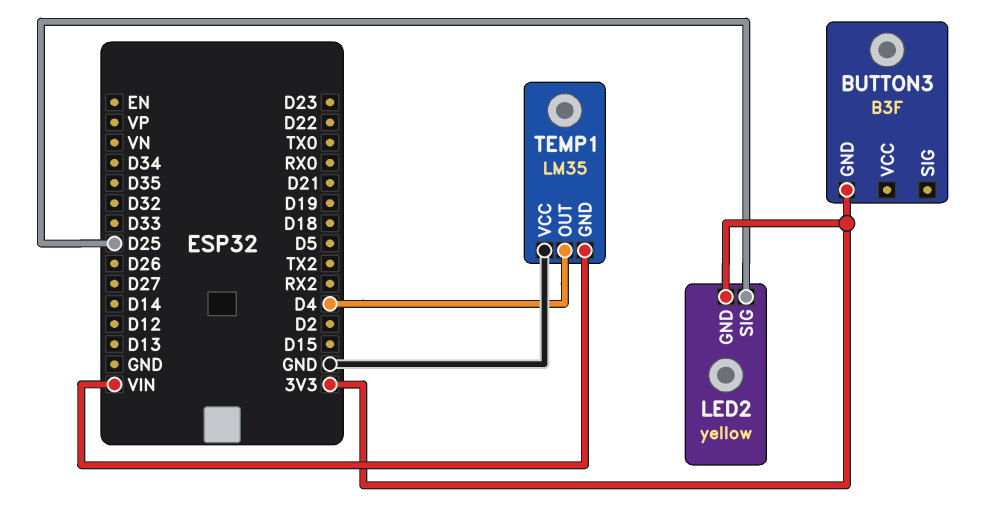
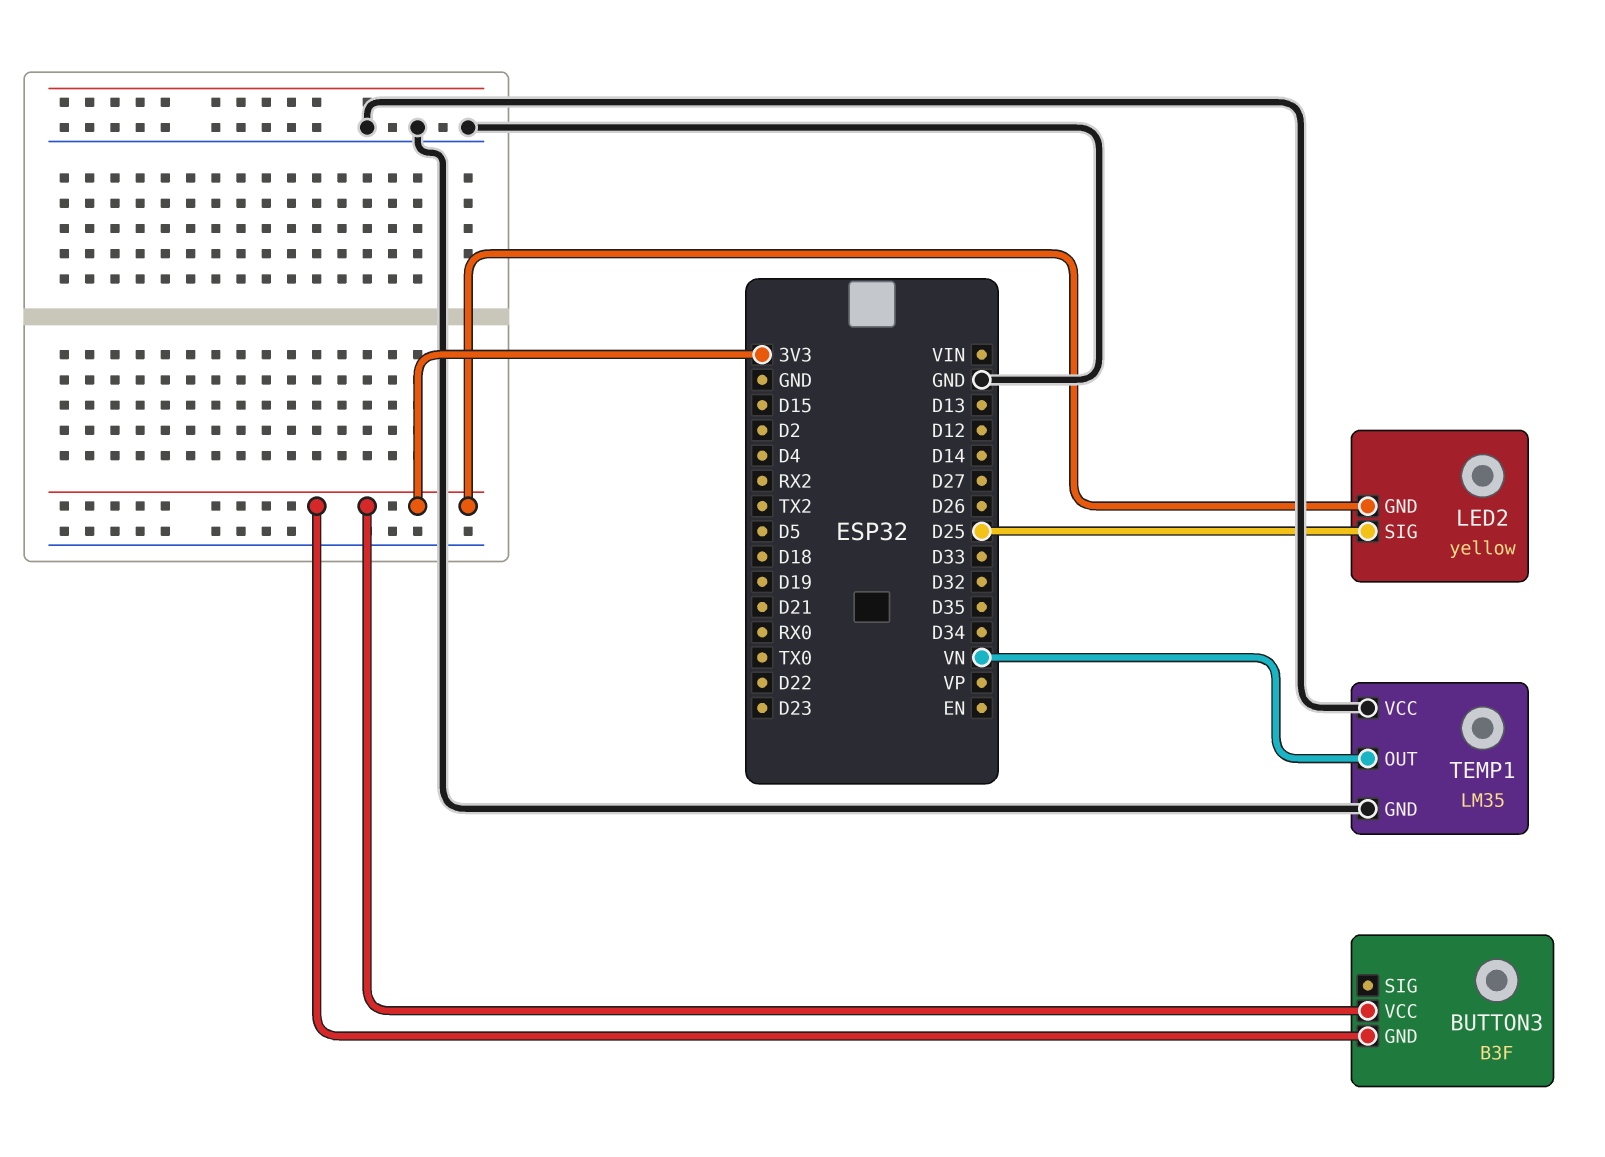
BUTTON3 pin VCC: none -> 3V3
TEMP1 pin GND: VIN -> GND
TEMP1 pin OUT: D4 -> VN

